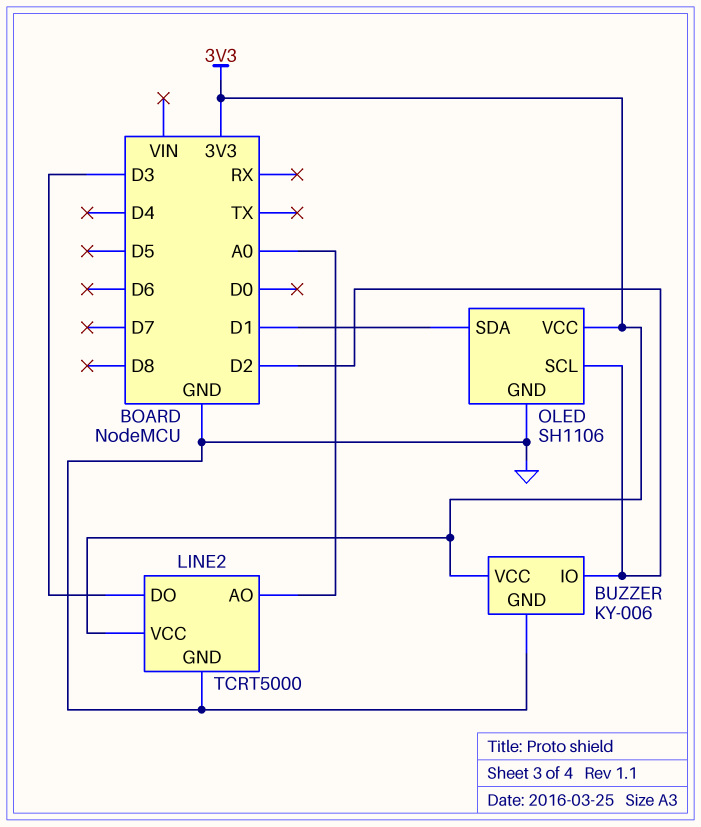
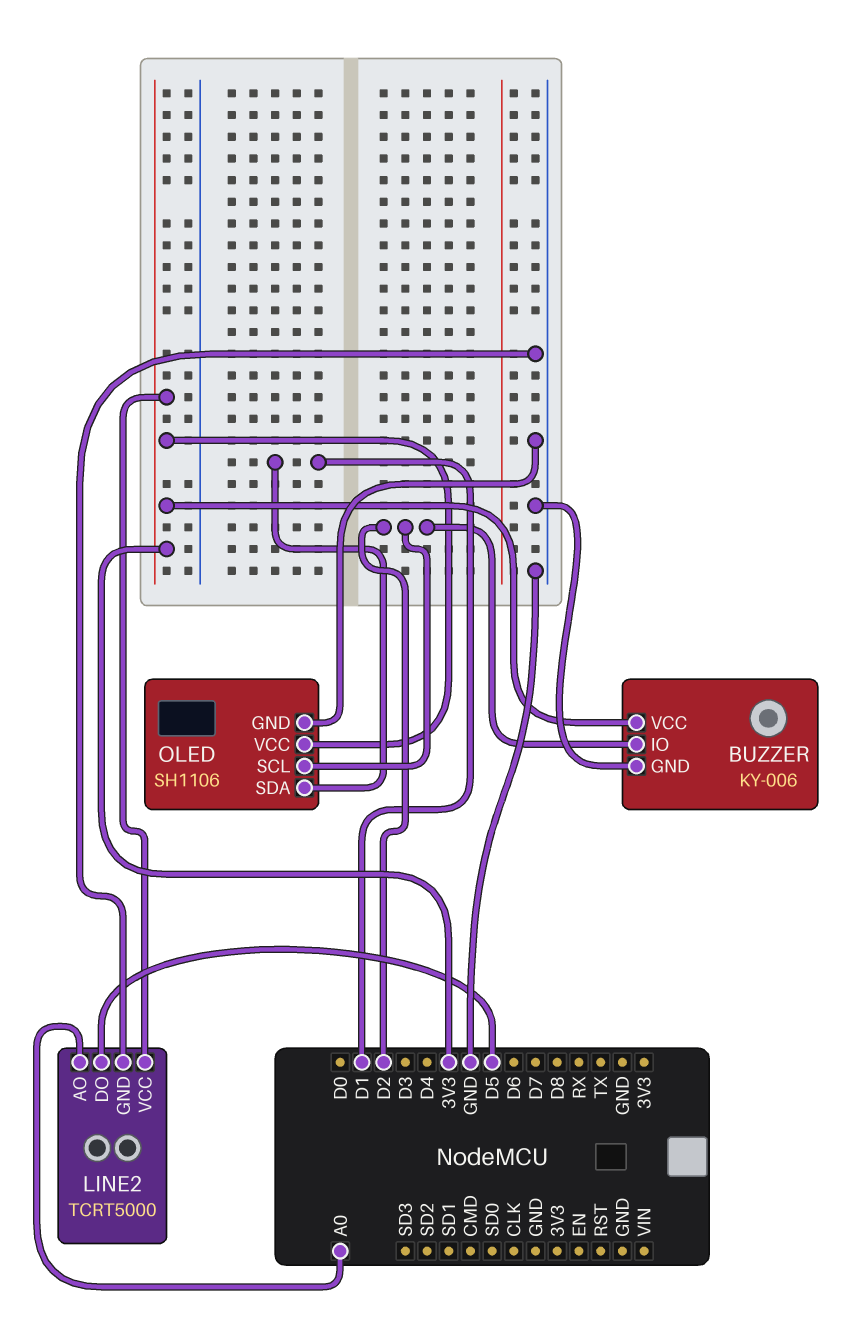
LINE2 pin DO: D3 -> D5

